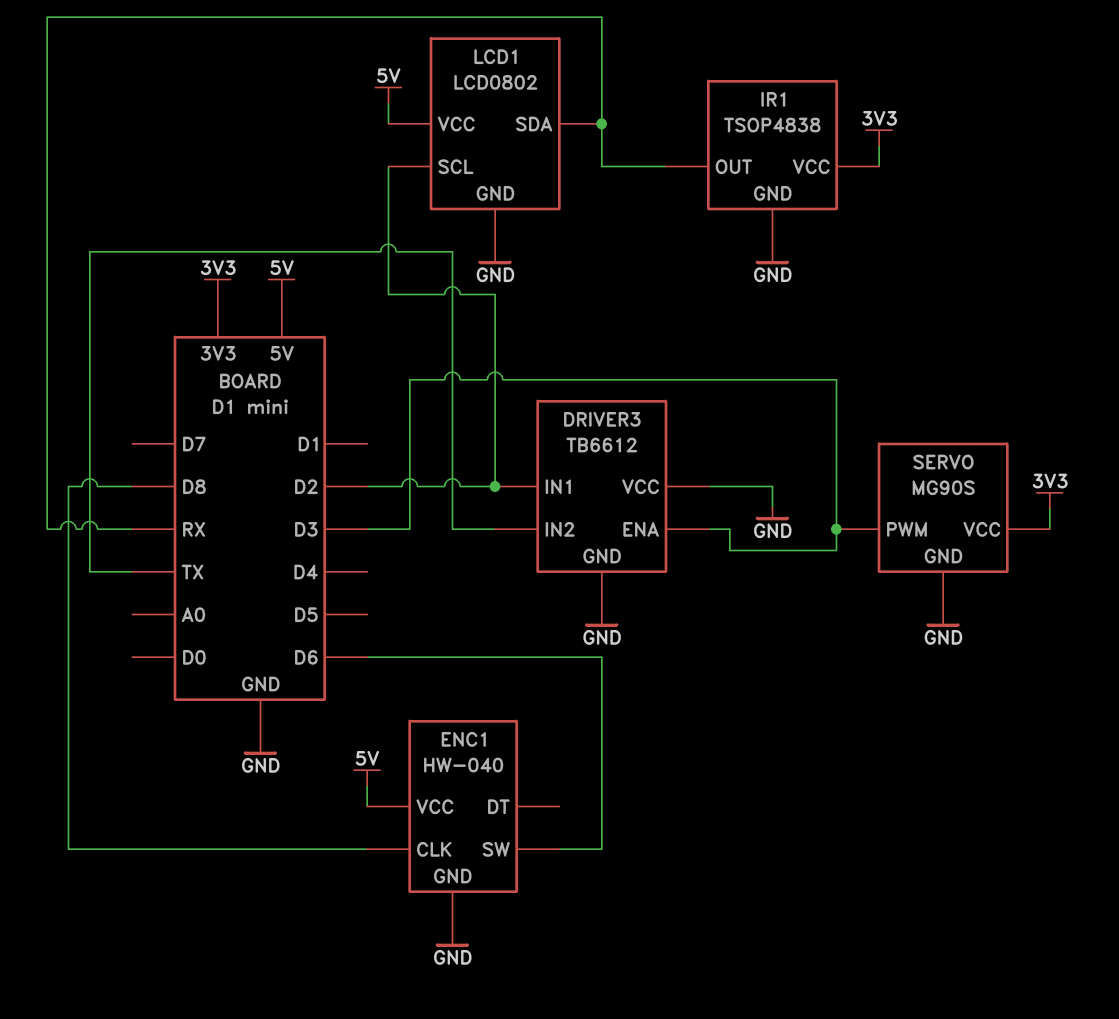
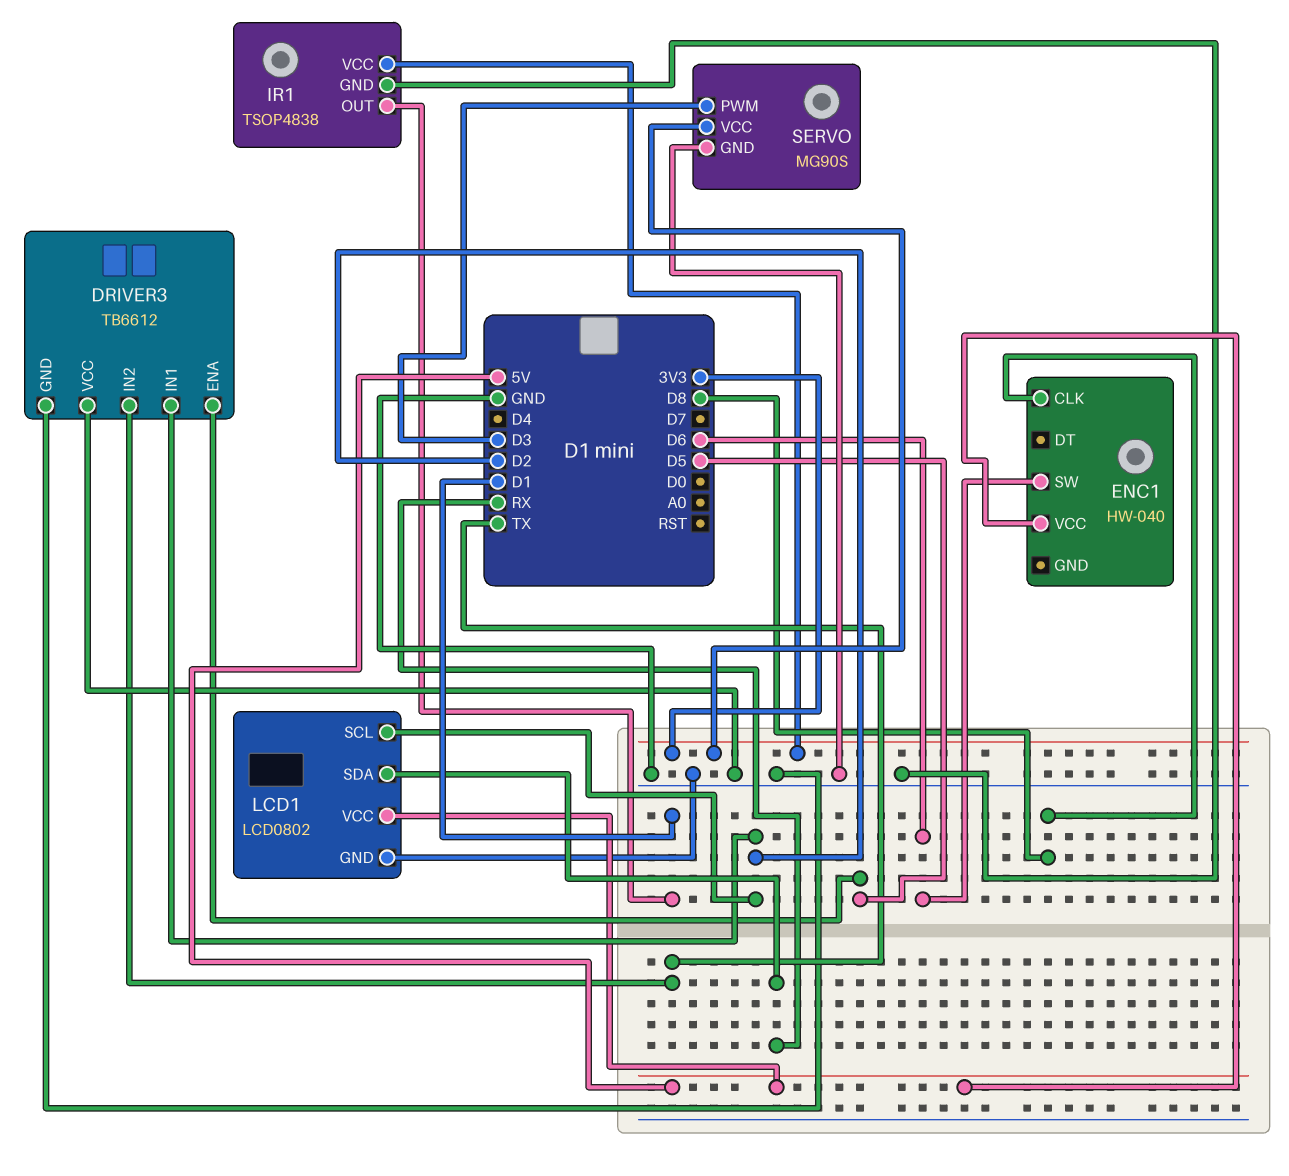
DRIVER3 pin ENA: D3 -> D5
ENC1 pin GND: GND -> none
IR1 pin OUT: RX -> D1

